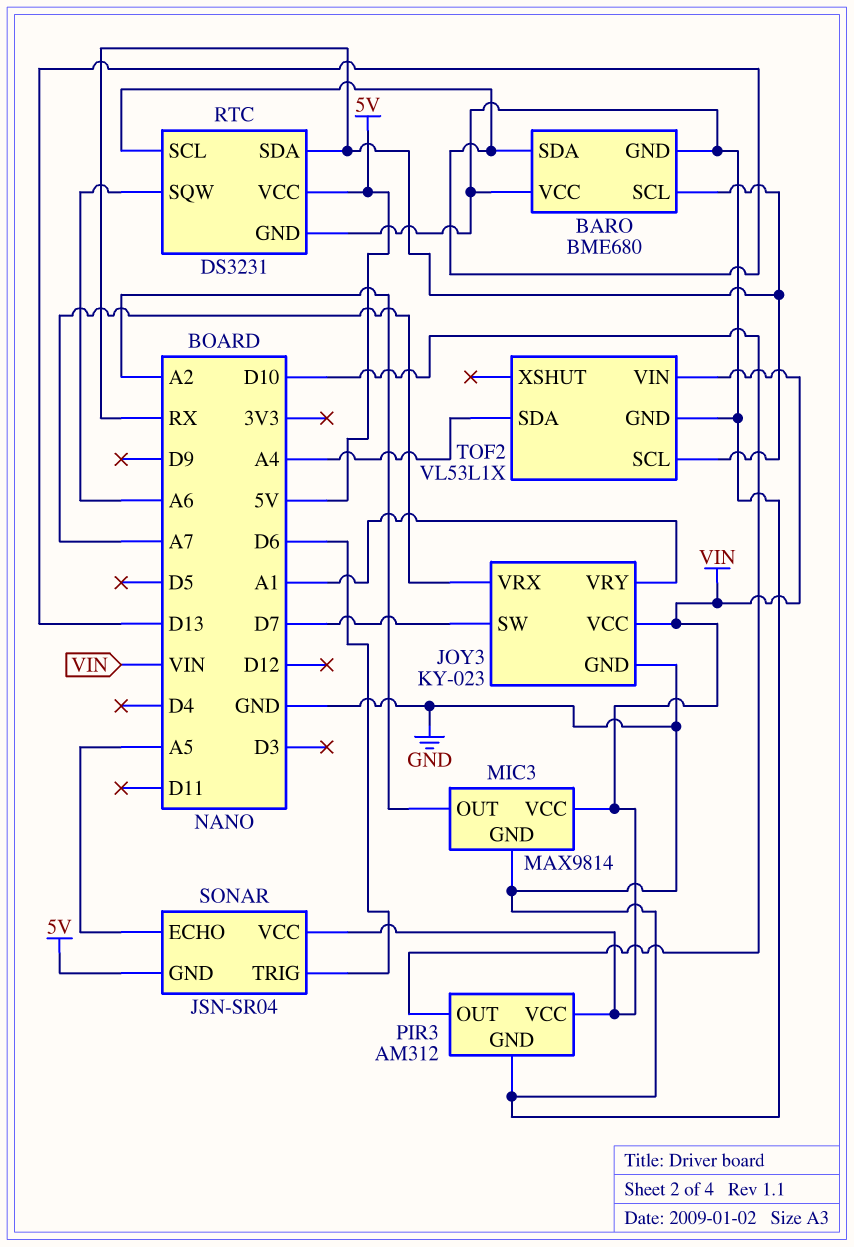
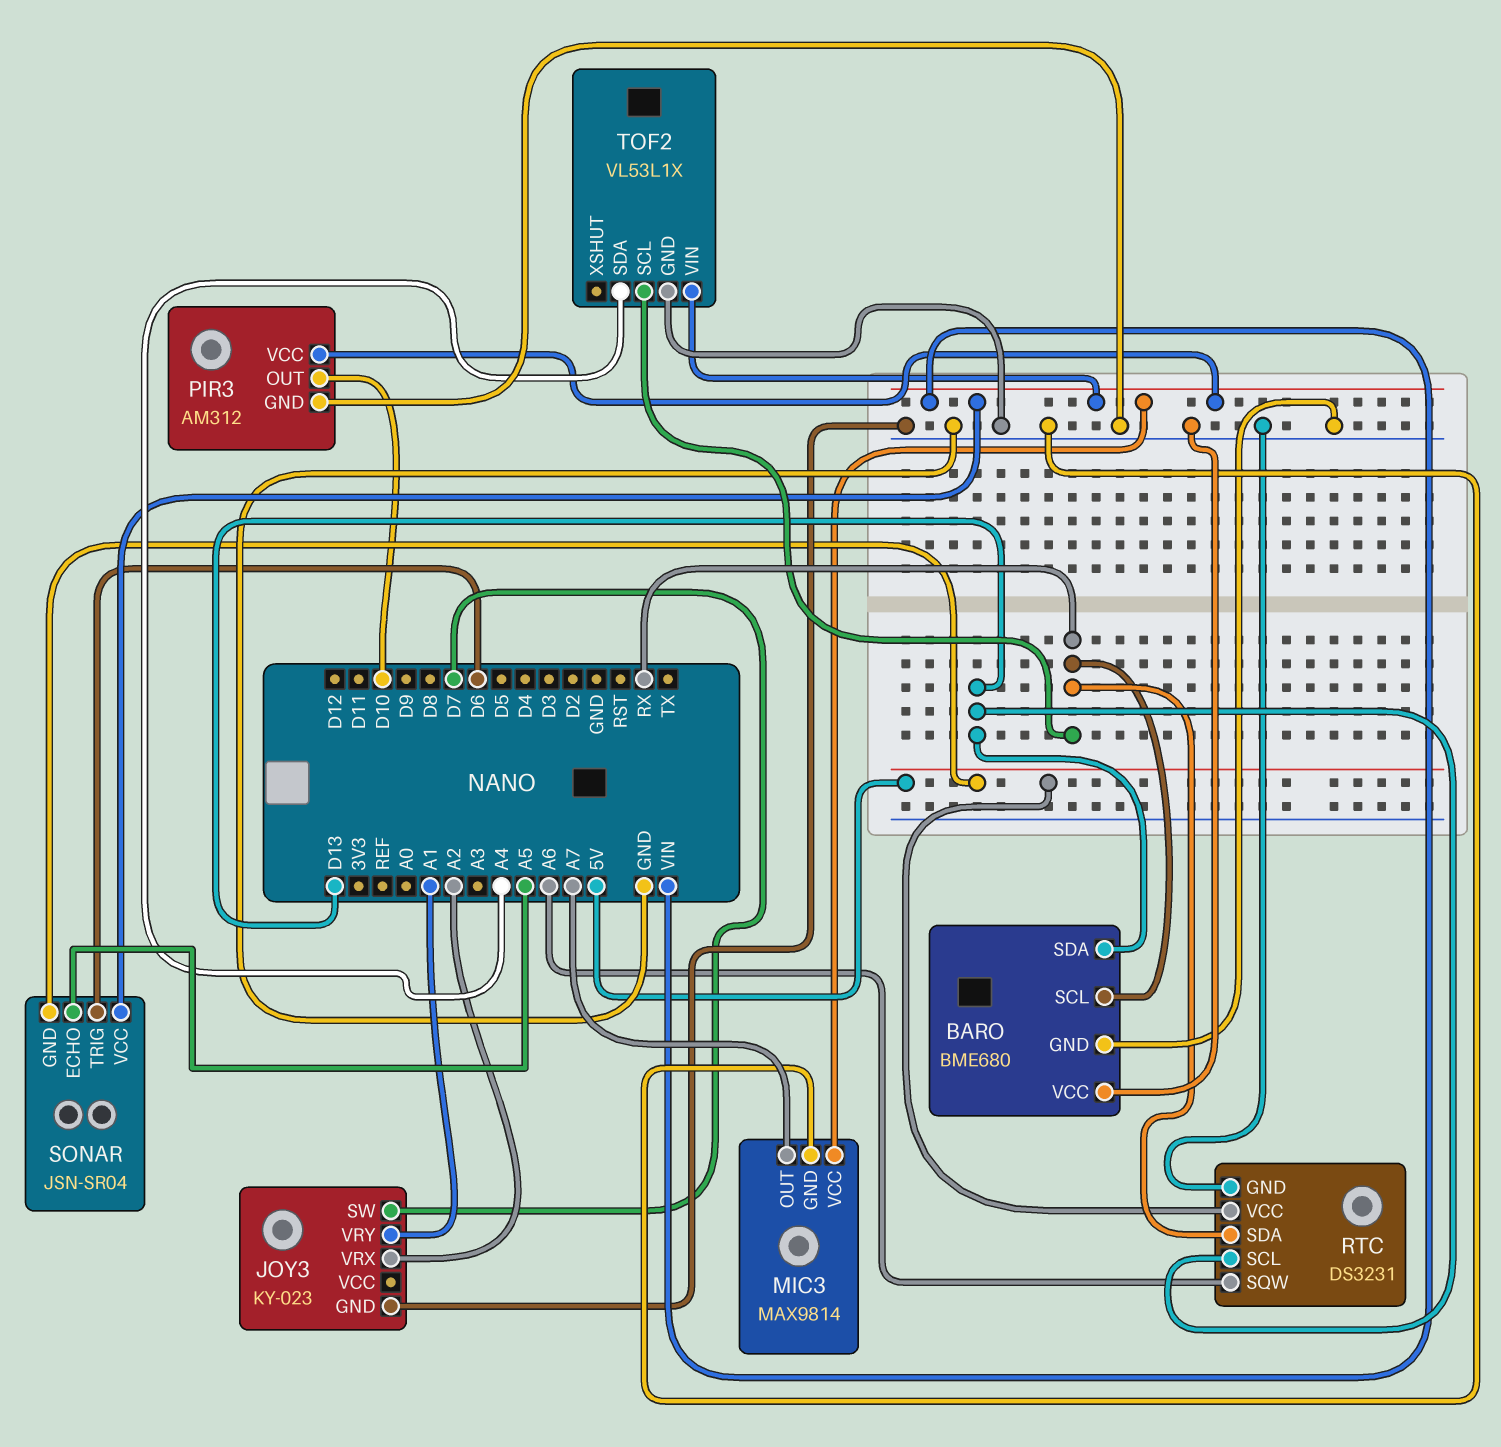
JOY3 pin VCC: VIN -> none
JOY3 pin VRX: A7 -> A2
MIC3 pin OUT: A2 -> A7

